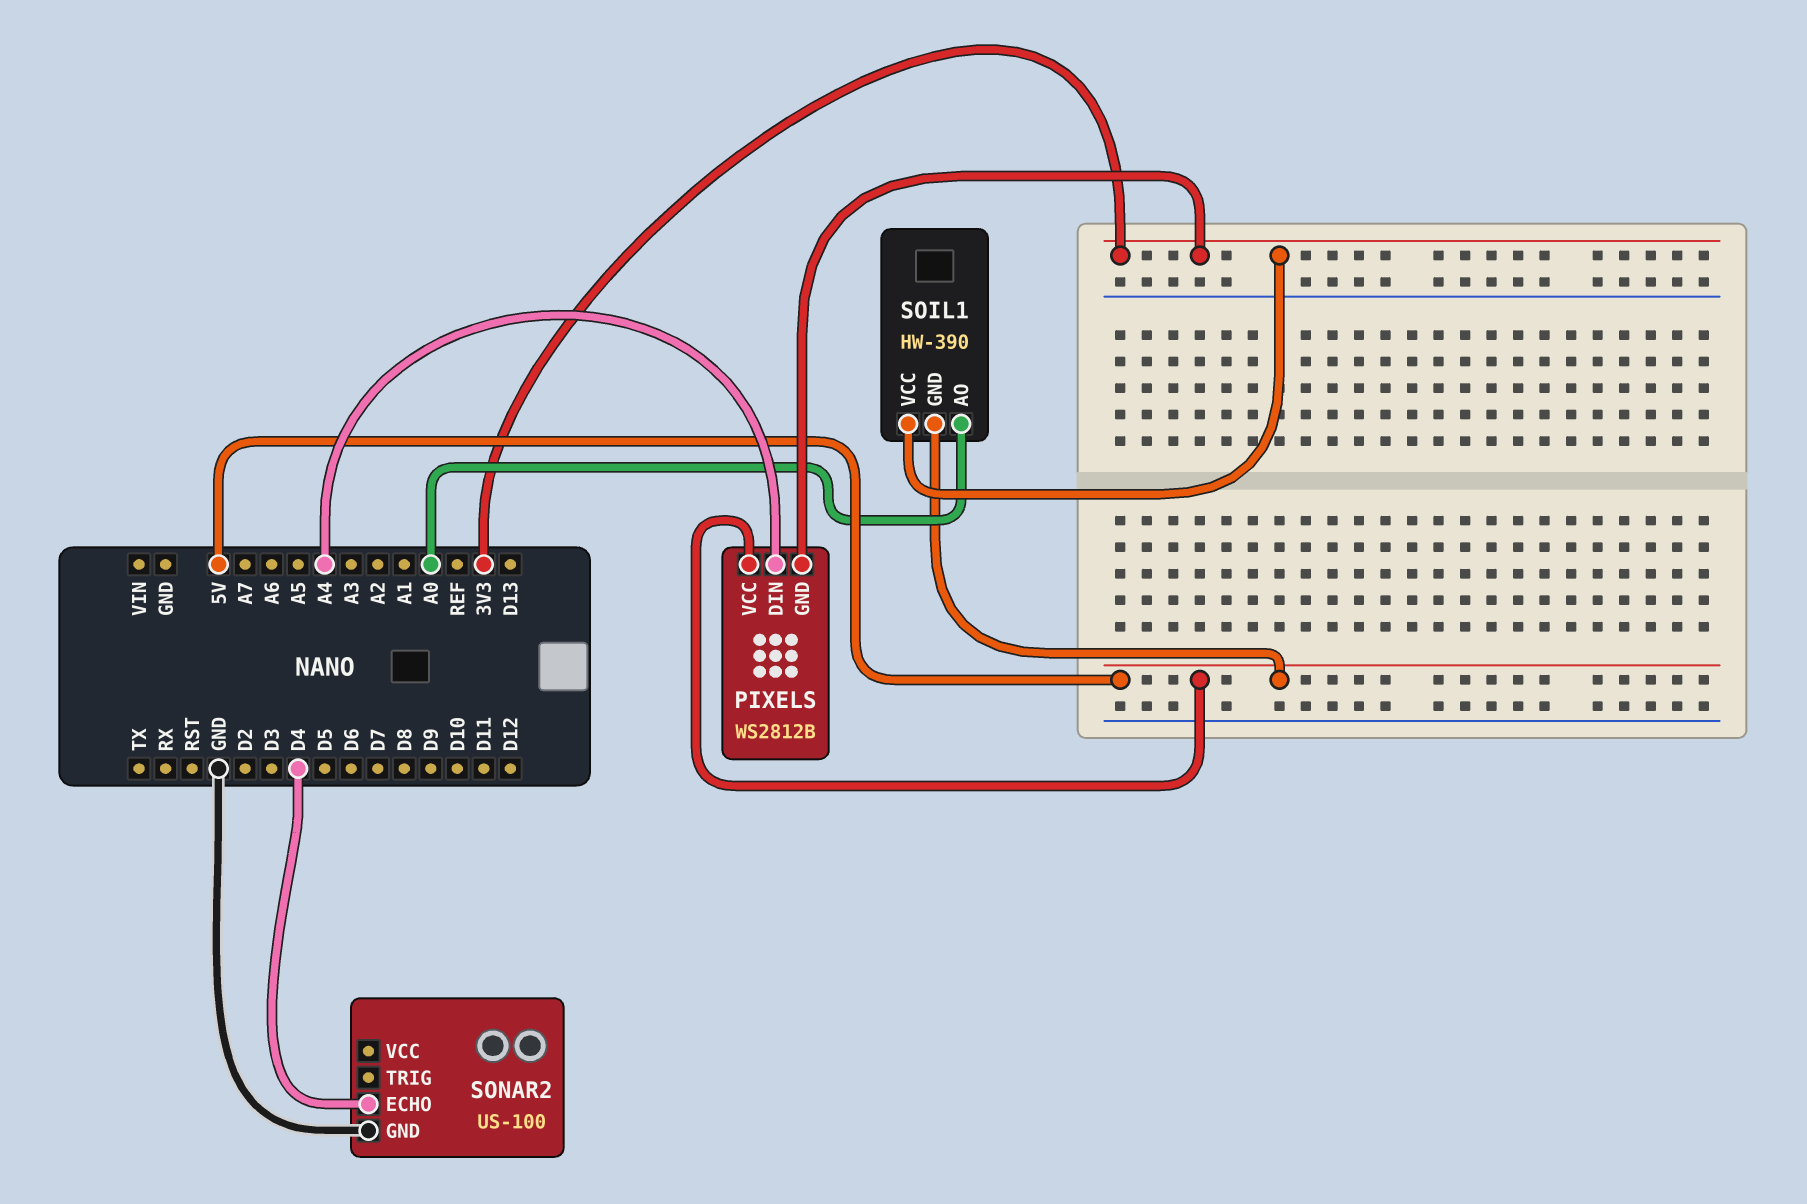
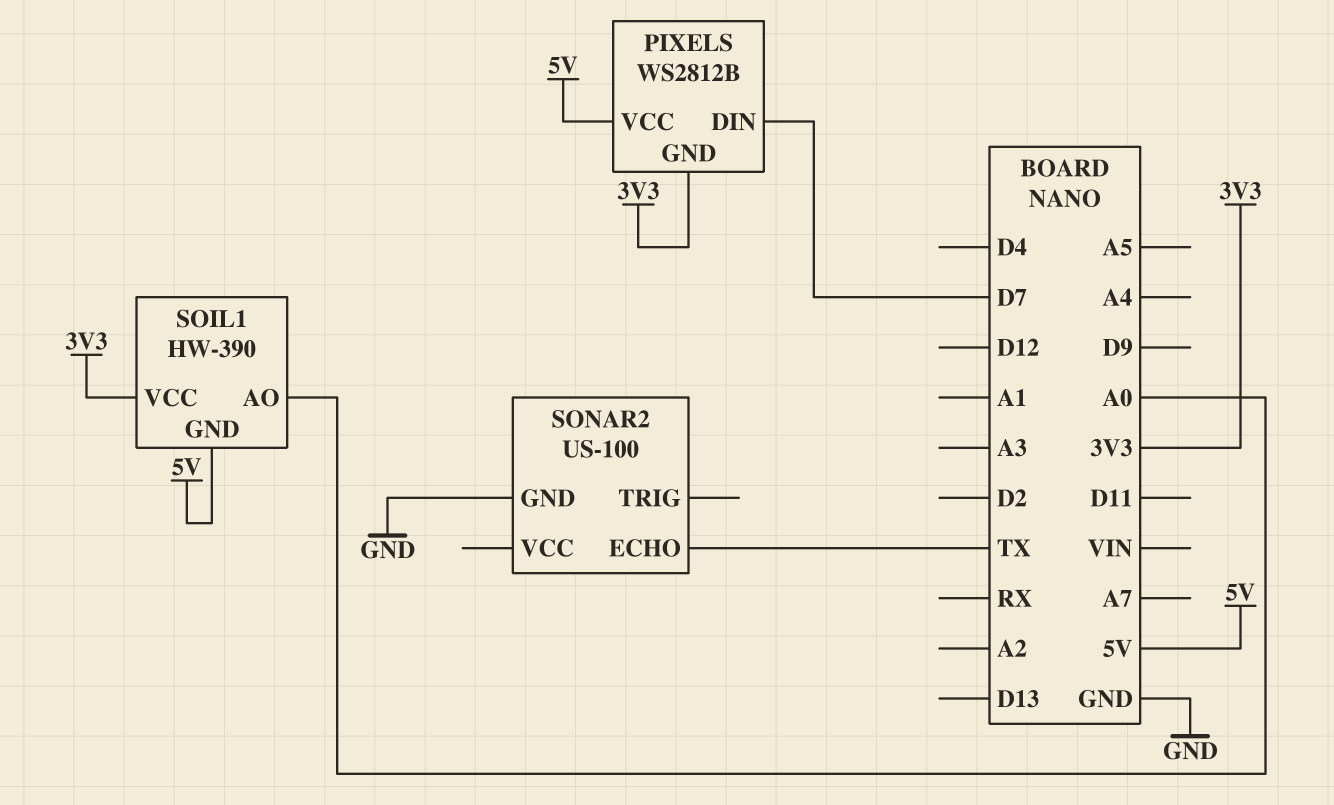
PIXELS pin DIN: A4 -> D7
SONAR2 pin ECHO: D4 -> TX

